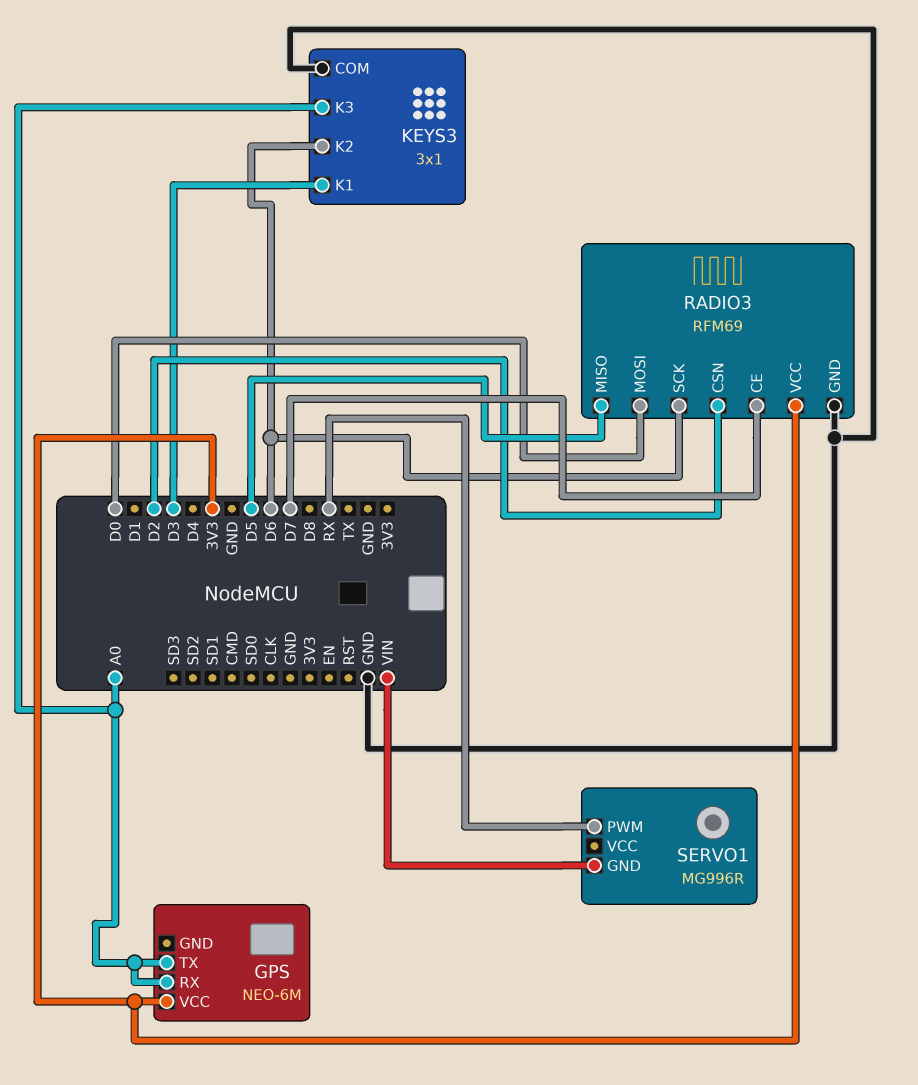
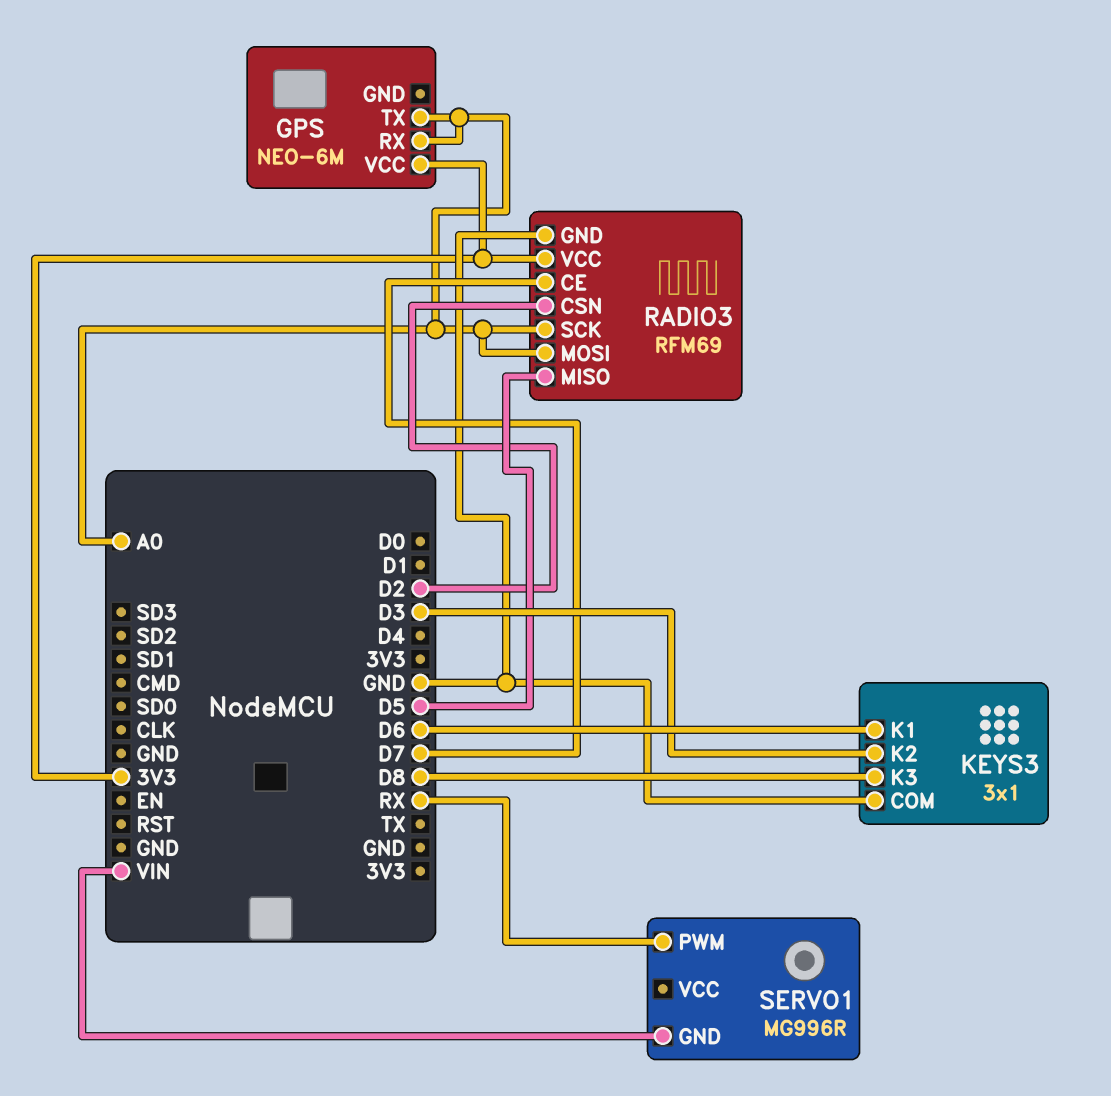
KEYS3 pin K1: D3 -> D6
KEYS3 pin K2: D6 -> D3
KEYS3 pin K3: A0 -> D8
RADIO3 pin MOSI: D0 -> A0
RADIO3 pin SCK: D6 -> A0

